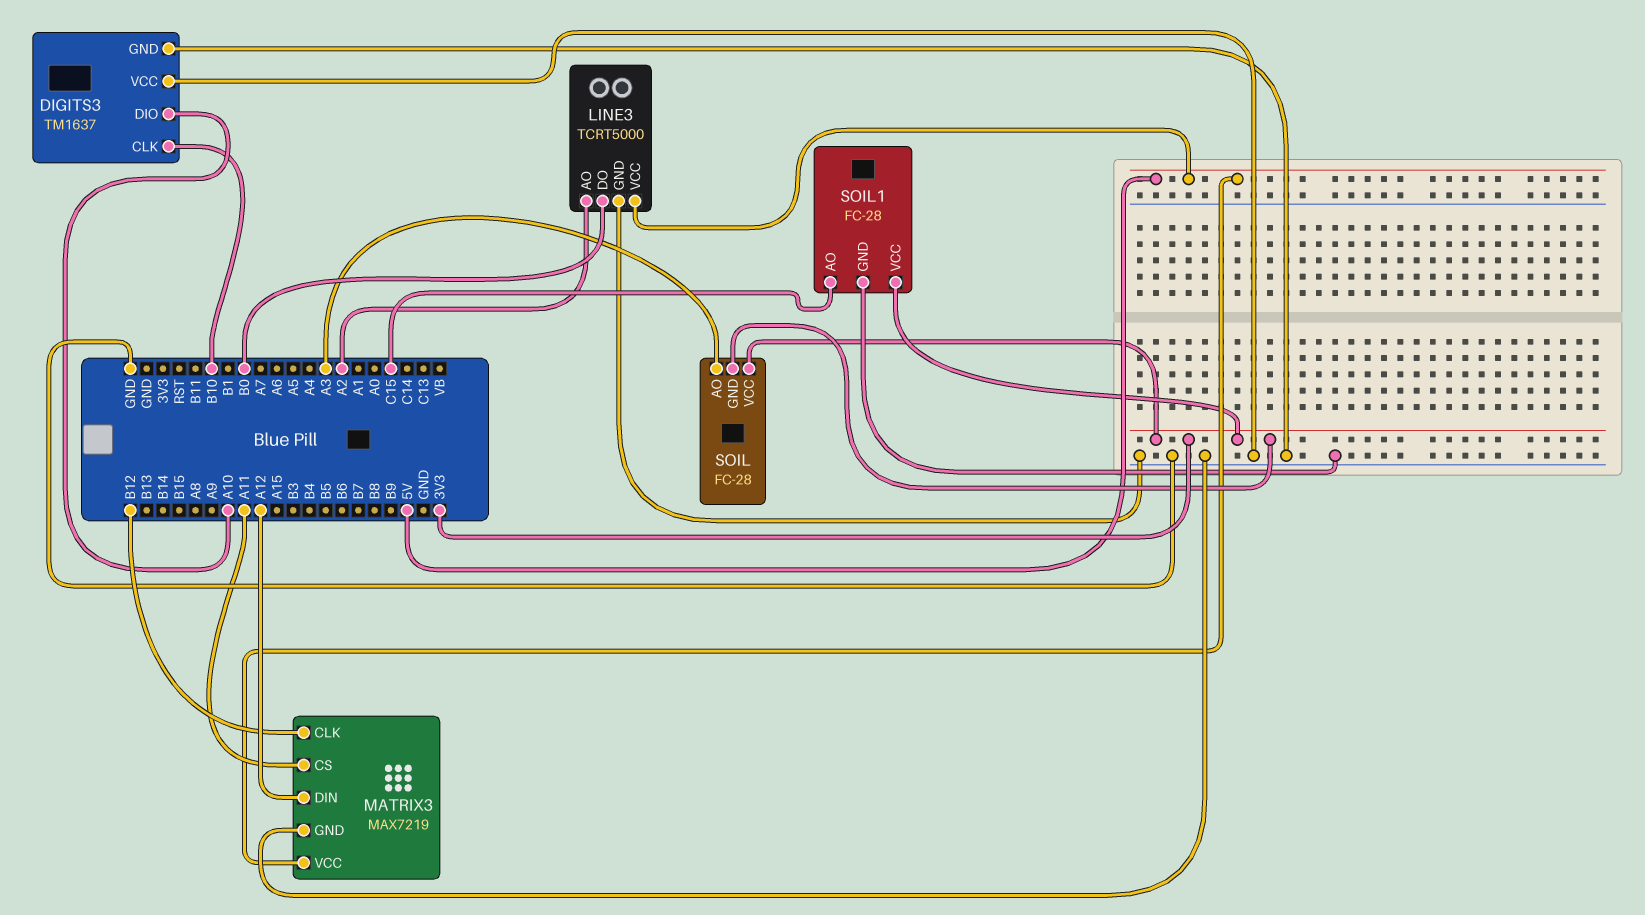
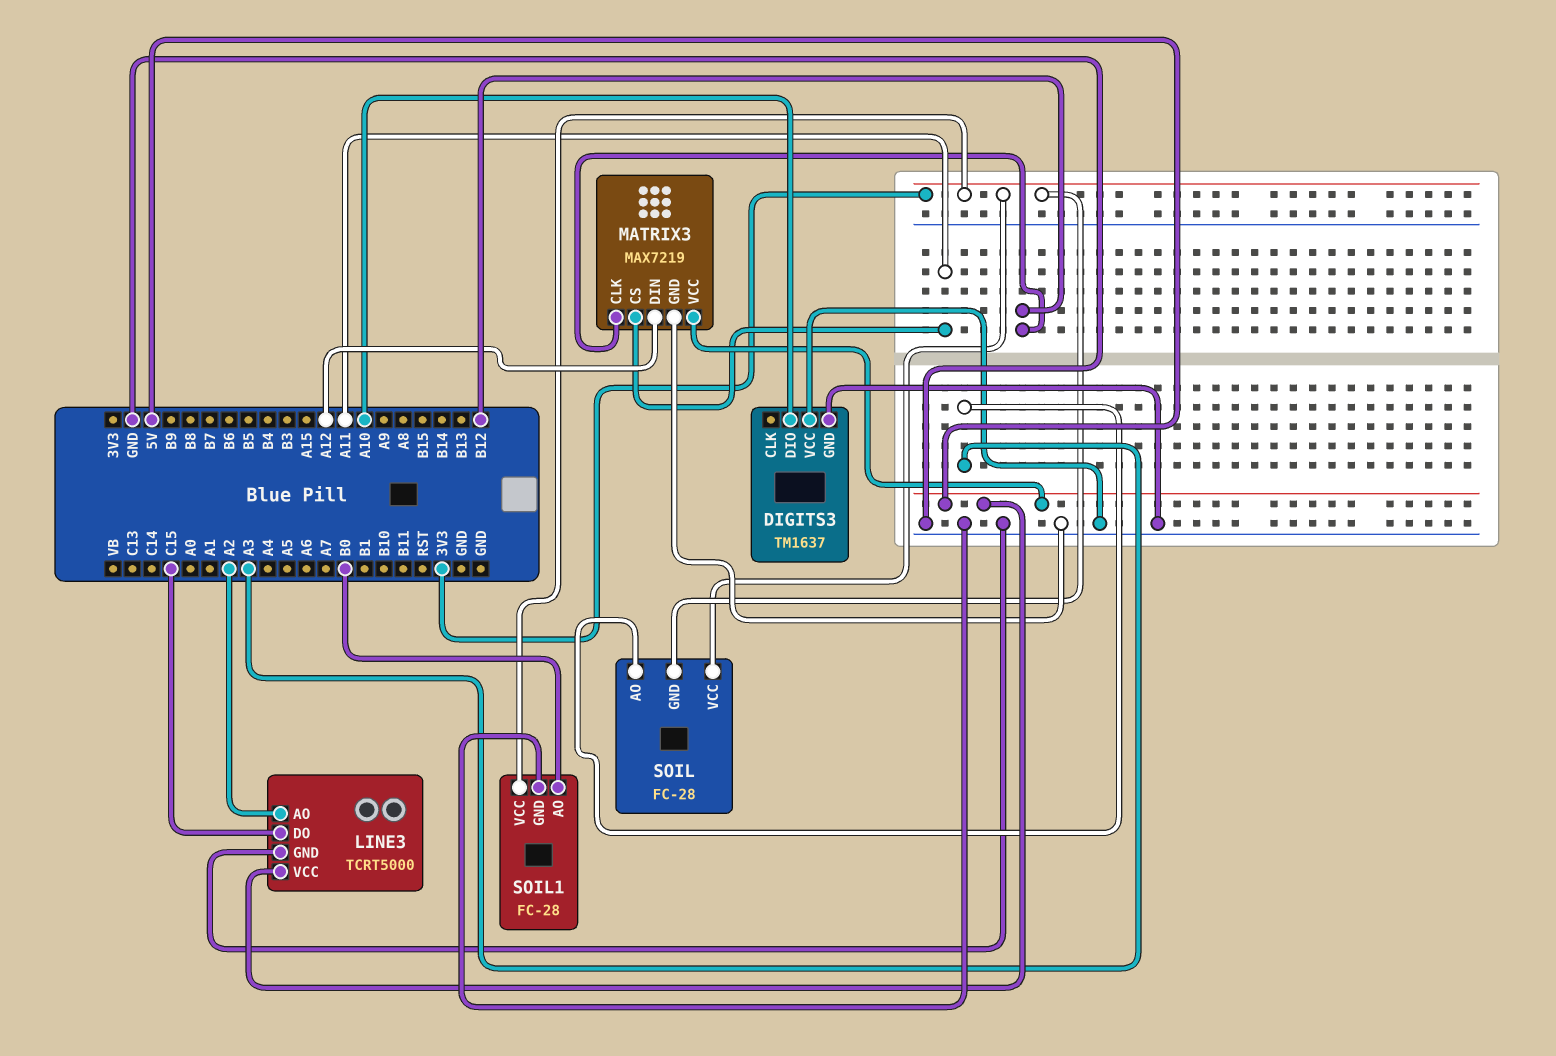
DIGITS3 pin CLK: B10 -> none
LINE3 pin DO: B0 -> C15
SOIL1 pin AO: C15 -> B0

